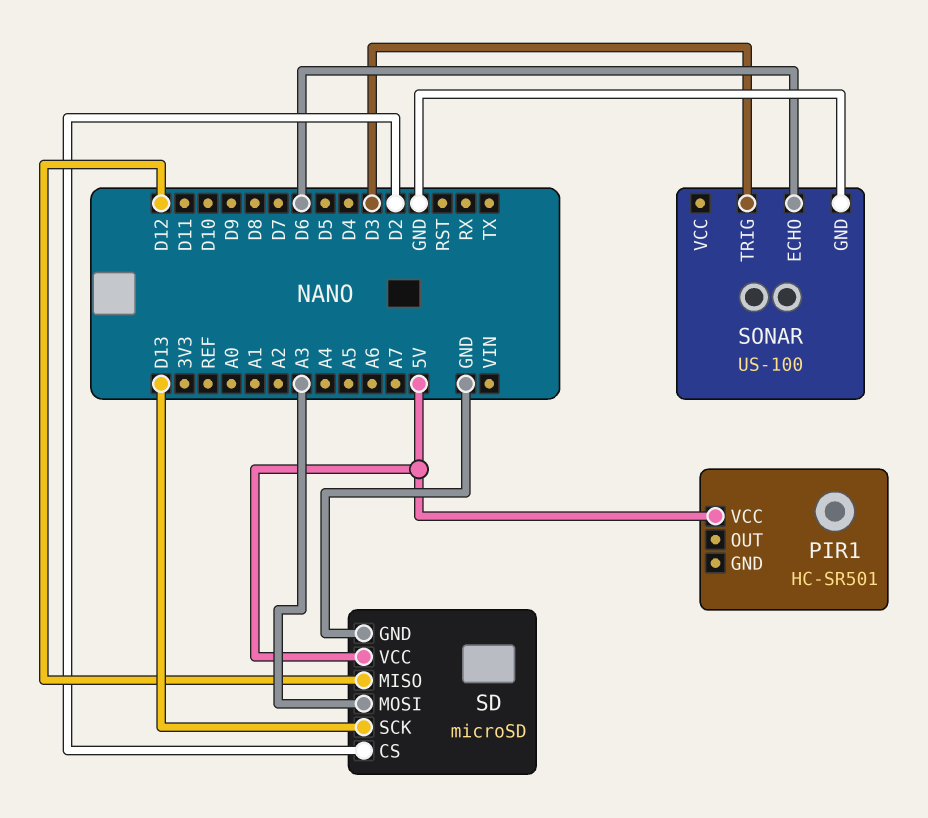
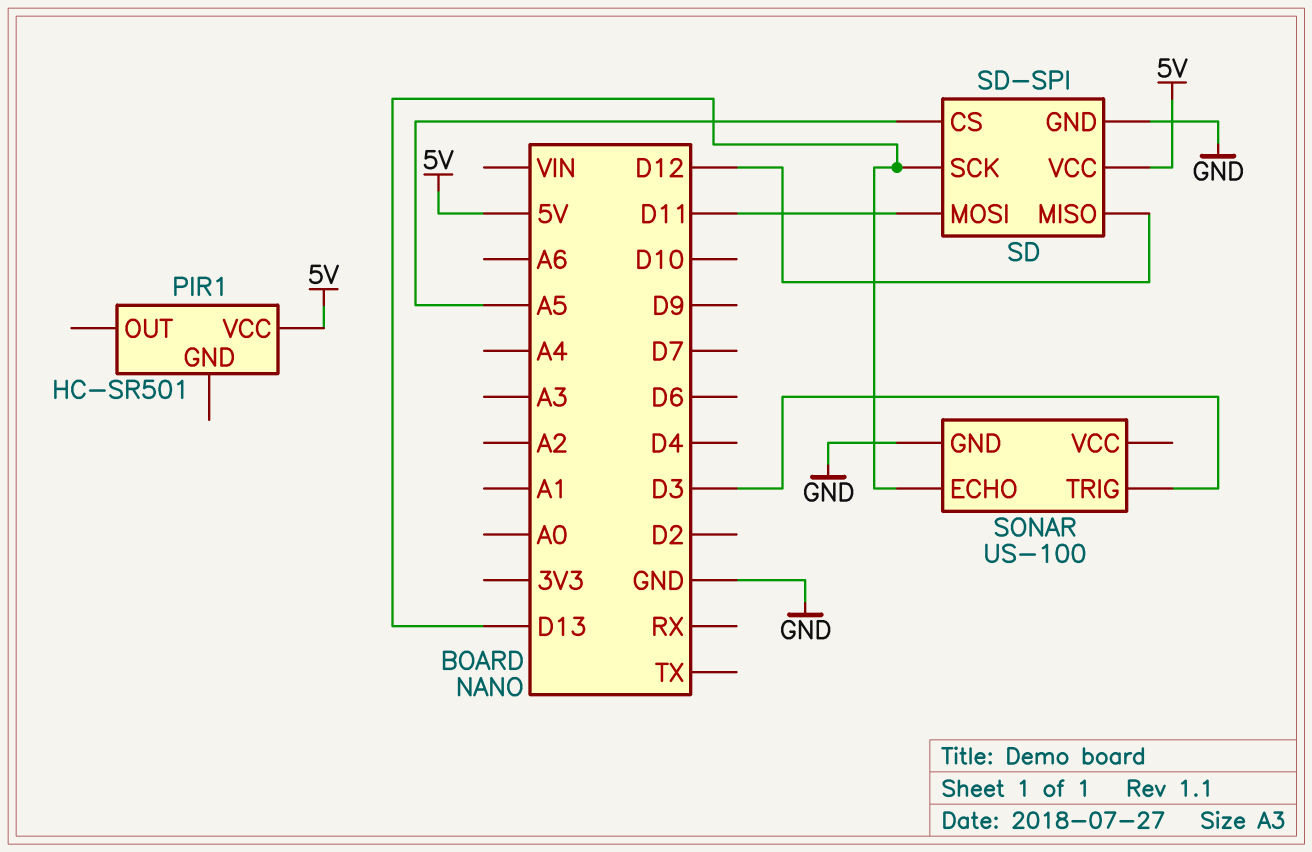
SD: microSD -> SD-SPI
SD pin CS: D2 -> A5
SD pin MOSI: A3 -> D11
SONAR pin ECHO: D6 -> D13

